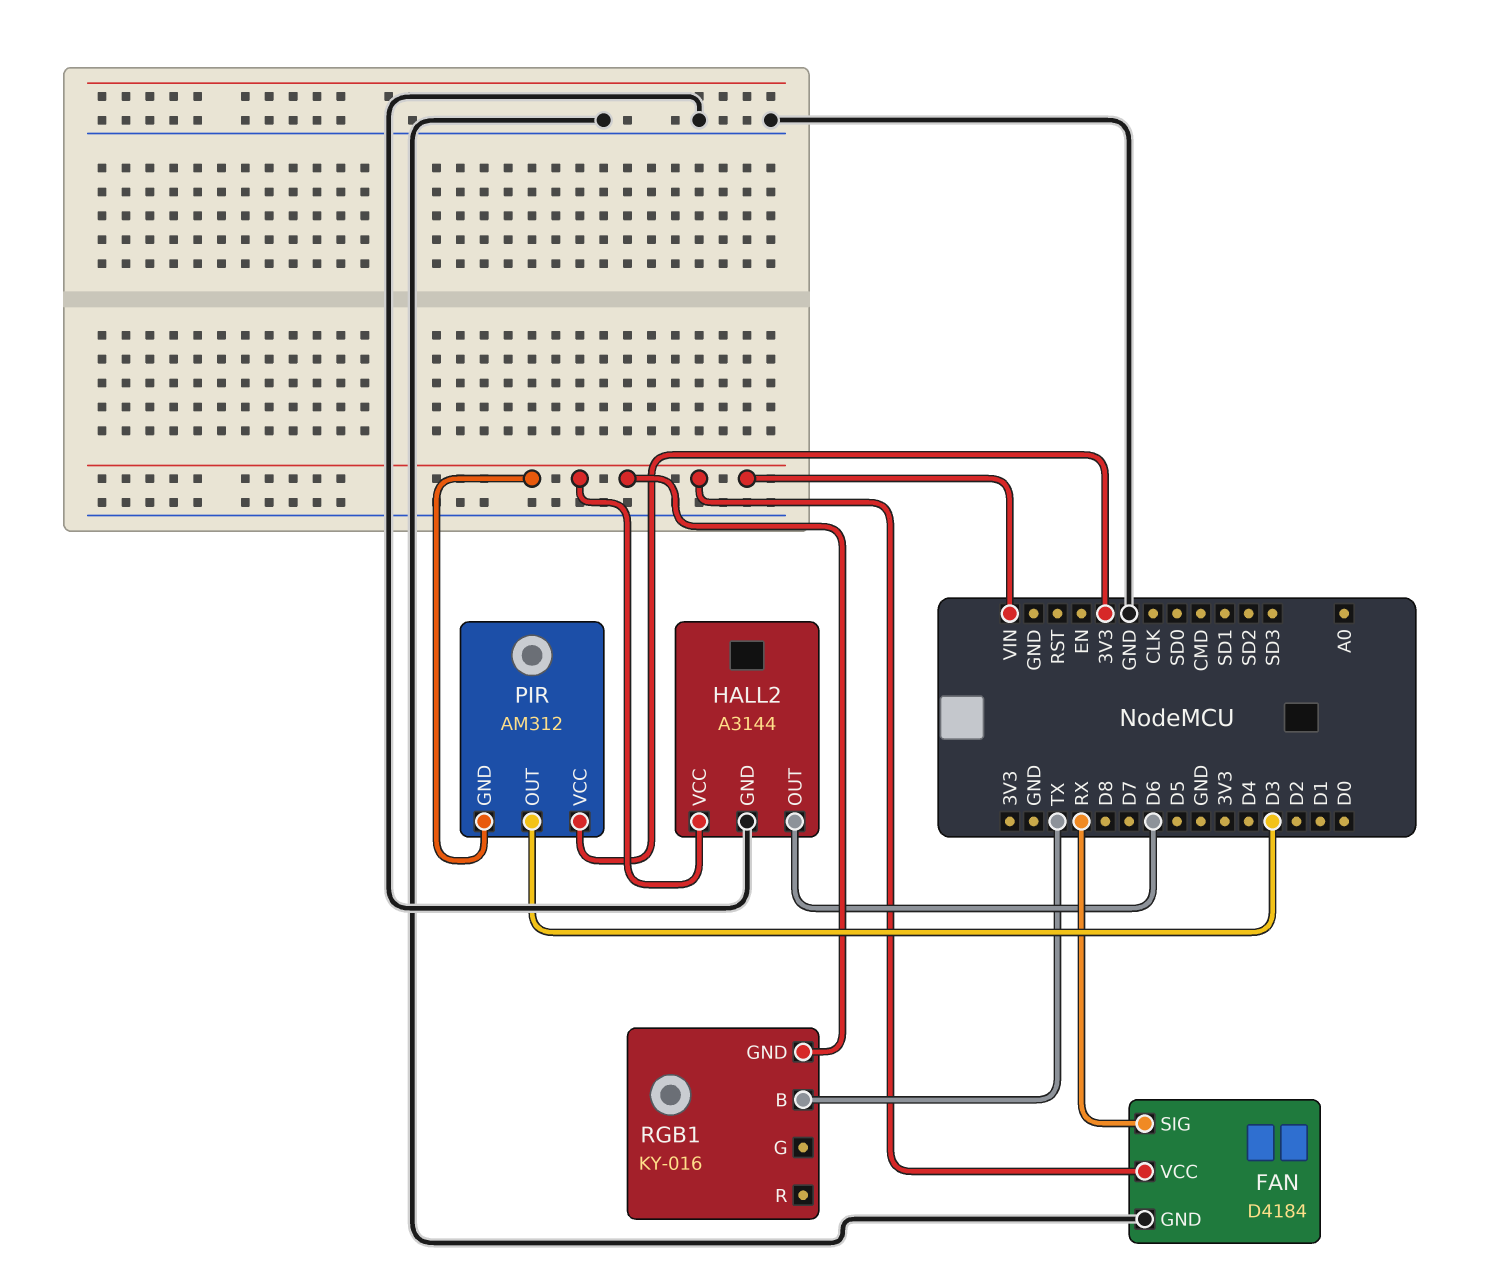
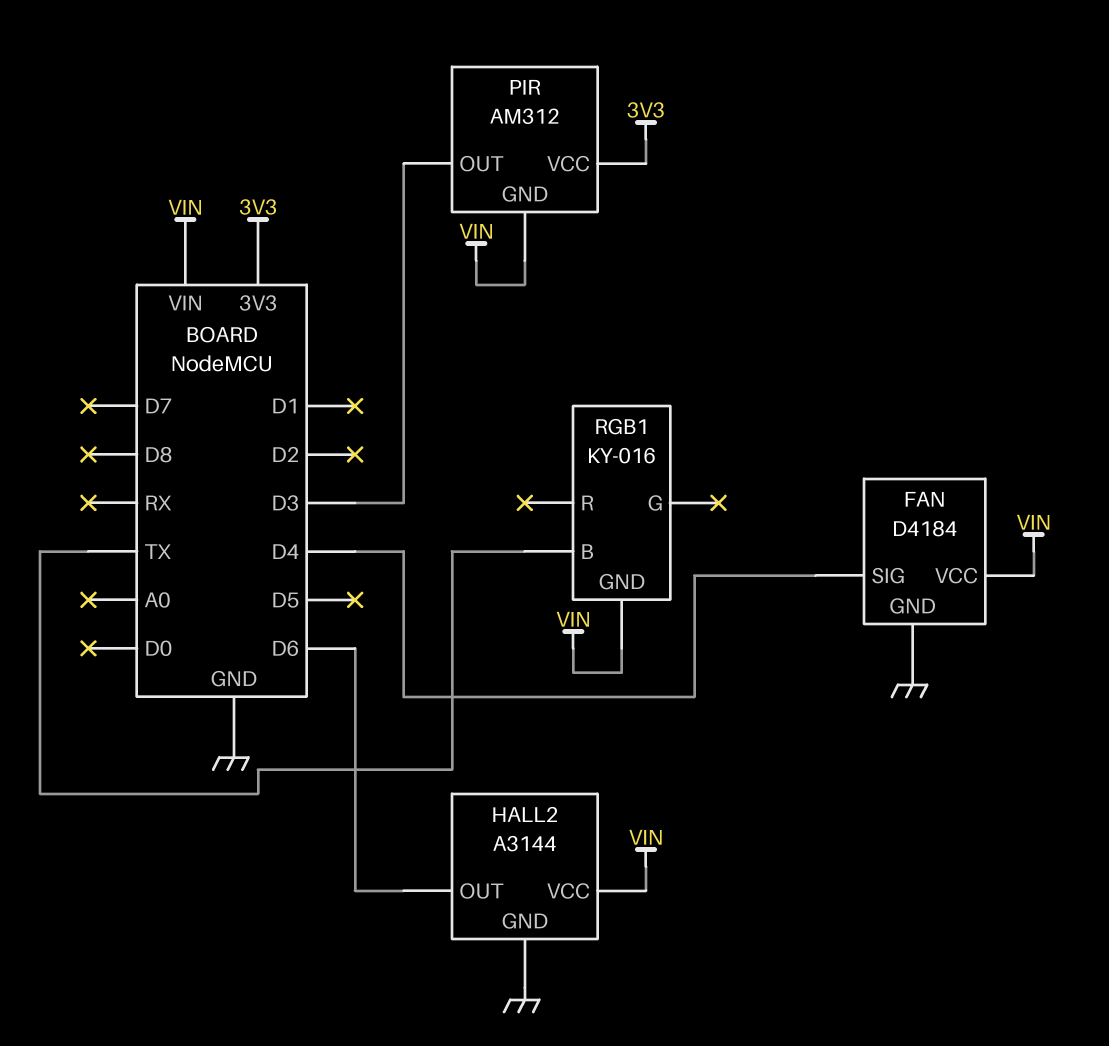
FAN pin SIG: RX -> D4

